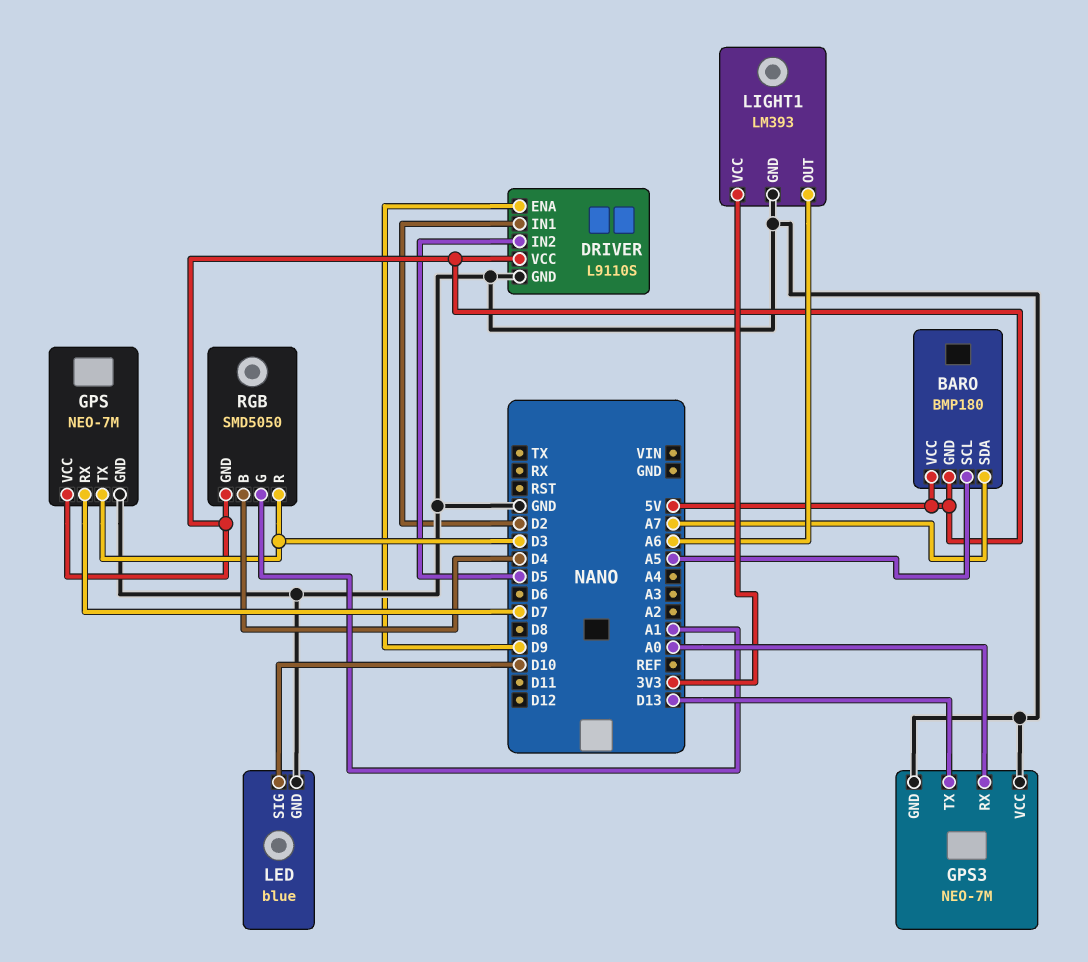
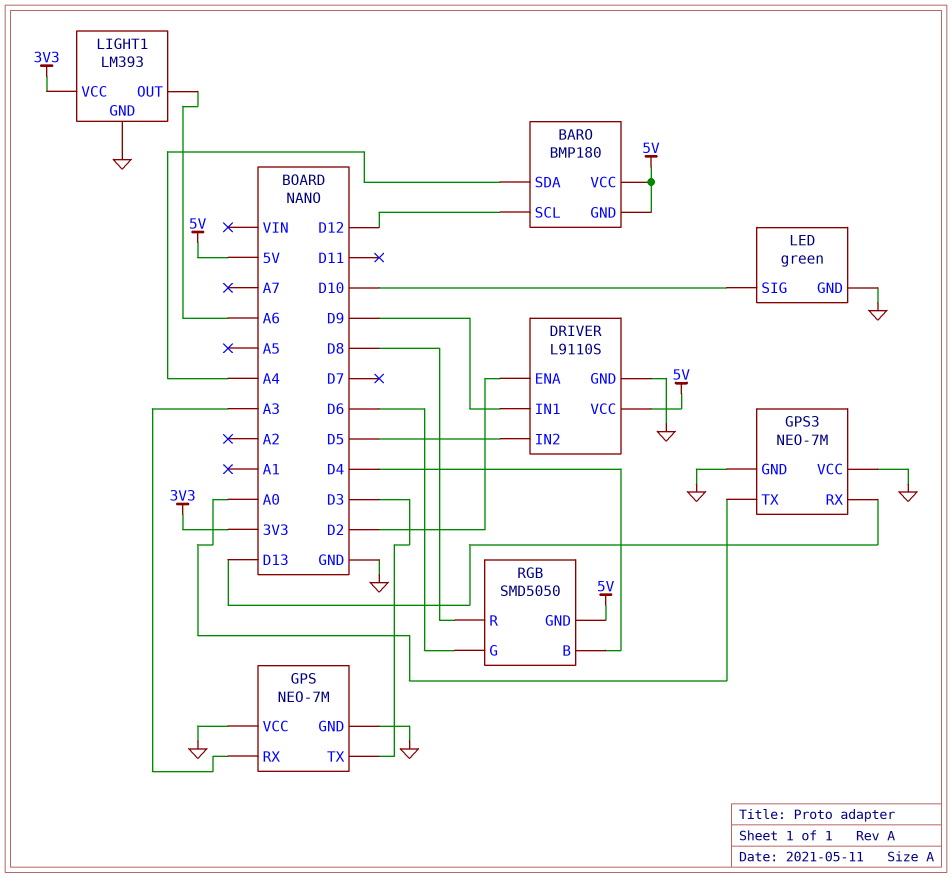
BARO pin SCL: A5 -> D12
BARO pin SDA: A7 -> A4
DRIVER pin ENA: D9 -> D2
DRIVER pin IN1: D2 -> D9
GPS pin RX: D7 -> A3
GPS pin VCC: 5V -> GND
GPS3 pin RX: A0 -> D13
GPS3 pin TX: D13 -> A0
LED: blue -> green
RGB pin G: A1 -> D6
RGB pin R: D3 -> D8

